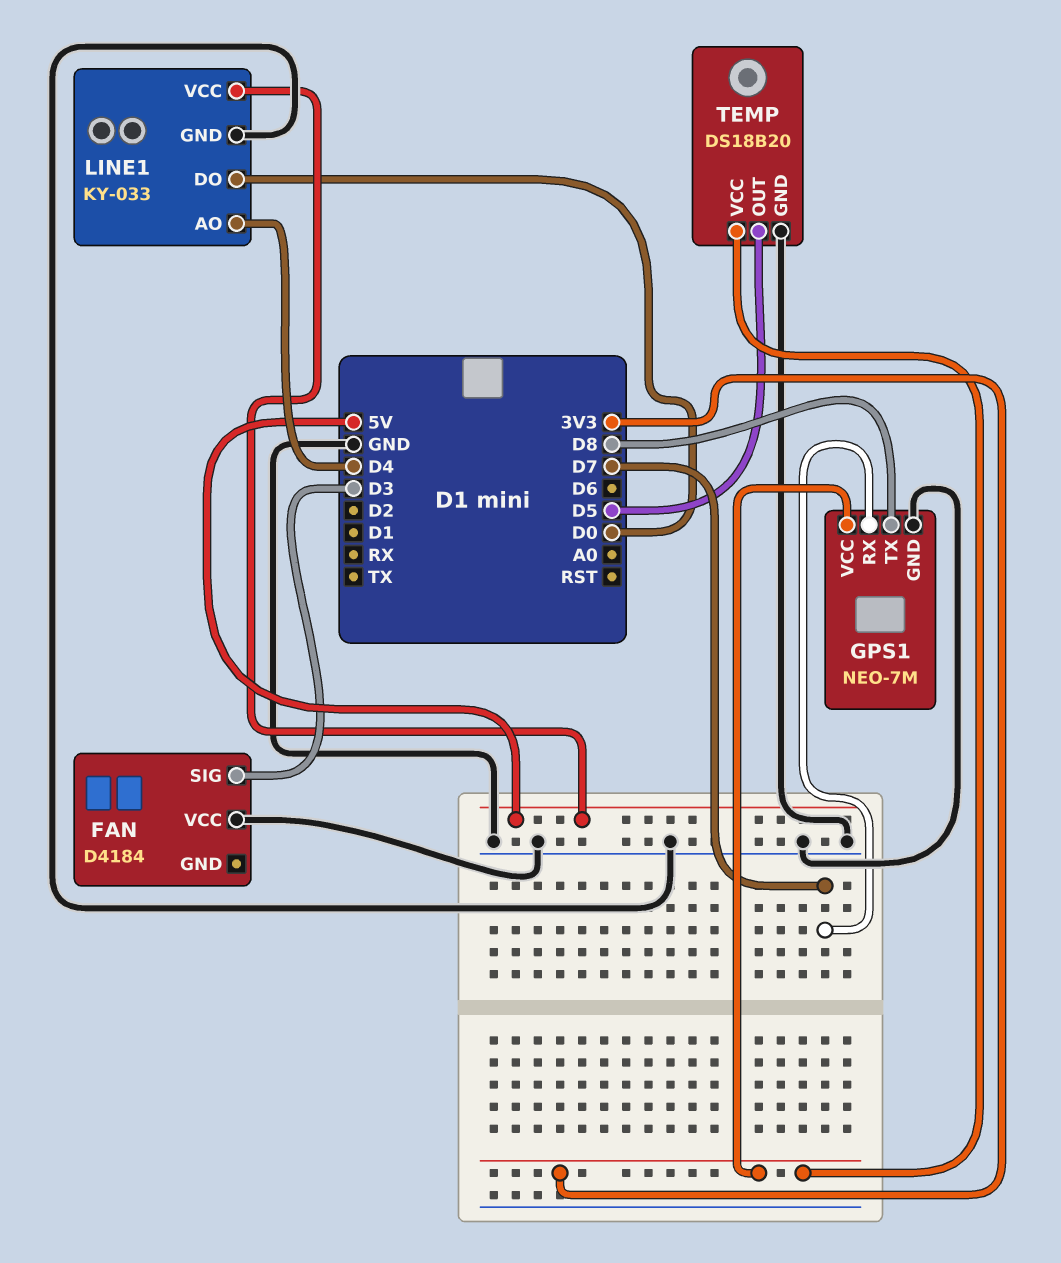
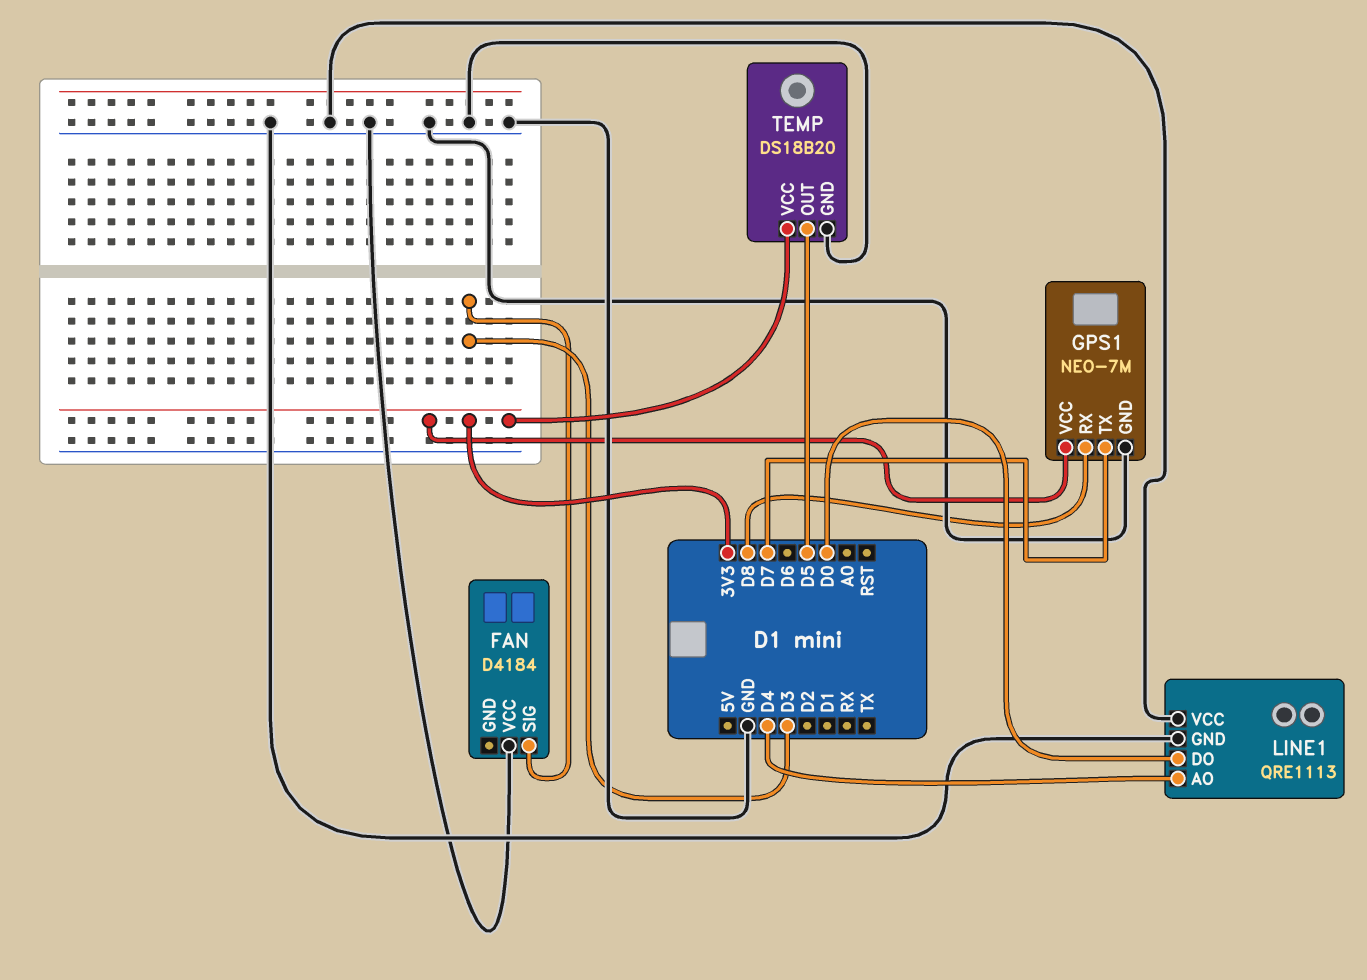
GPS1 pin RX: D7 -> D8
GPS1 pin TX: D8 -> D7
LINE1: KY-033 -> QRE1113
LINE1 pin VCC: 5V -> GND

